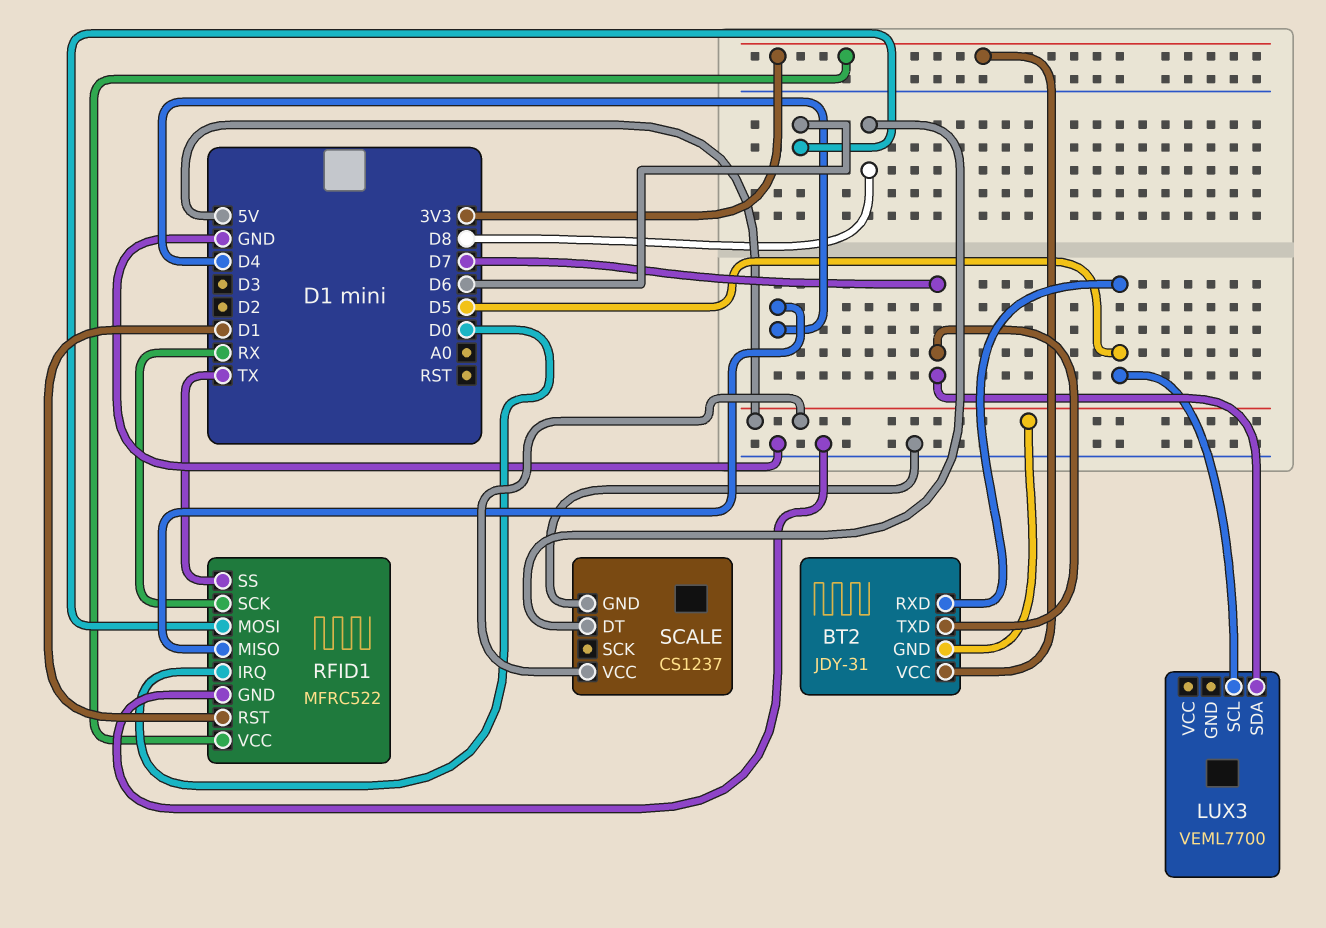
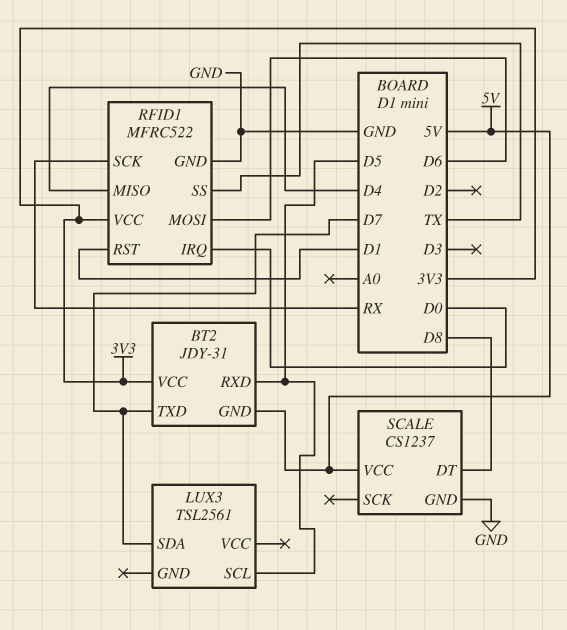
LUX3: VEML7700 -> TSL2561

